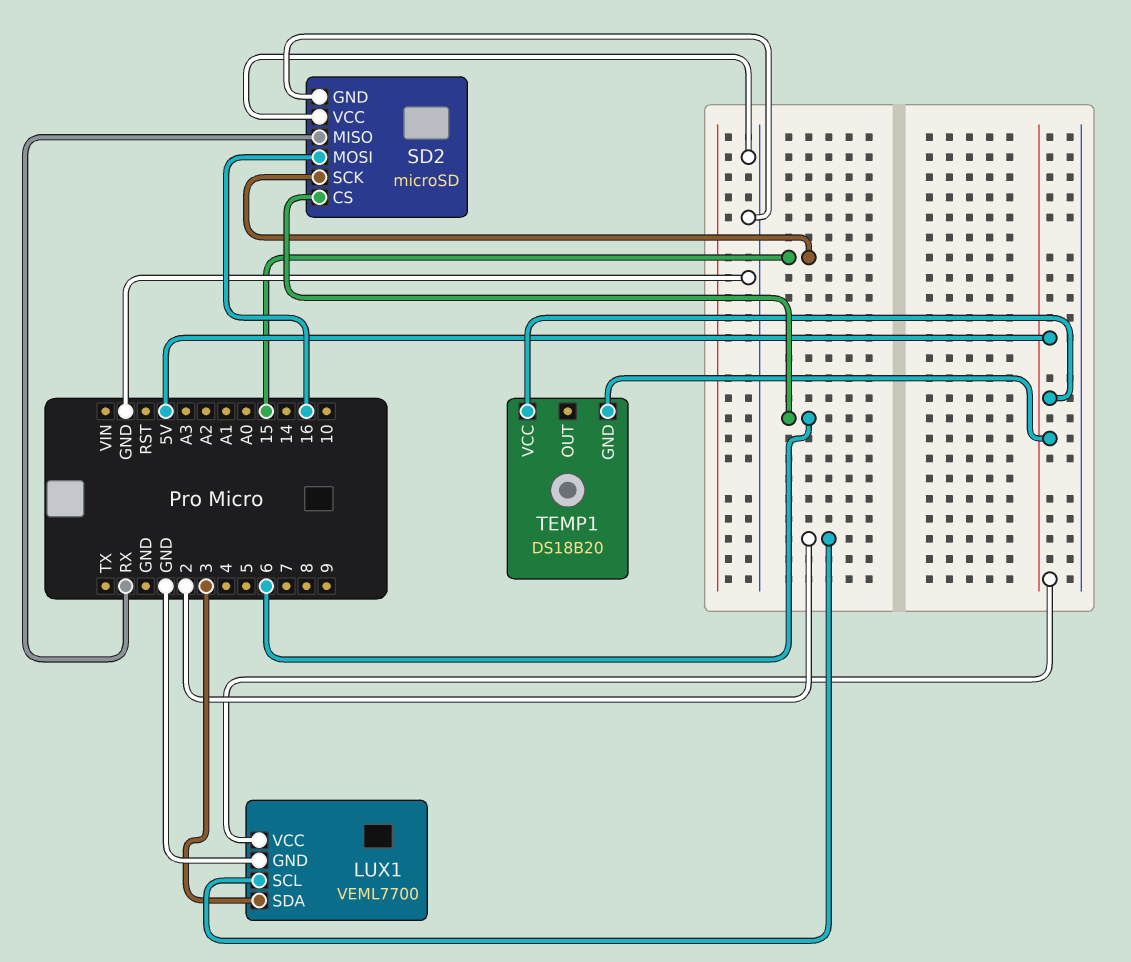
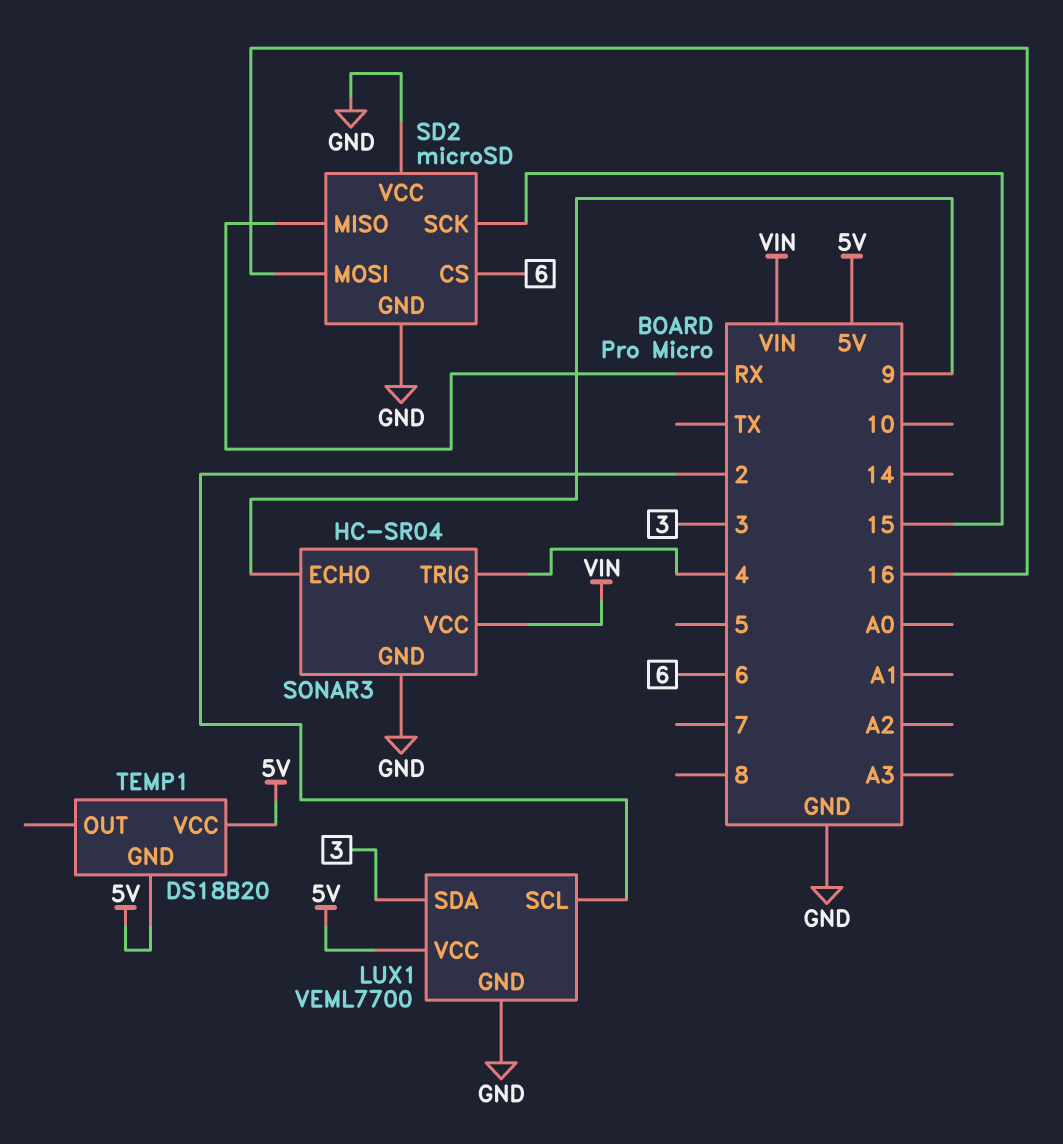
SONAR3: none -> HC-SR04
SONAR3 pin ECHO: none -> 9
SONAR3 pin GND: none -> GND
SONAR3 pin TRIG: none -> 4
SONAR3 pin VCC: none -> VIN

